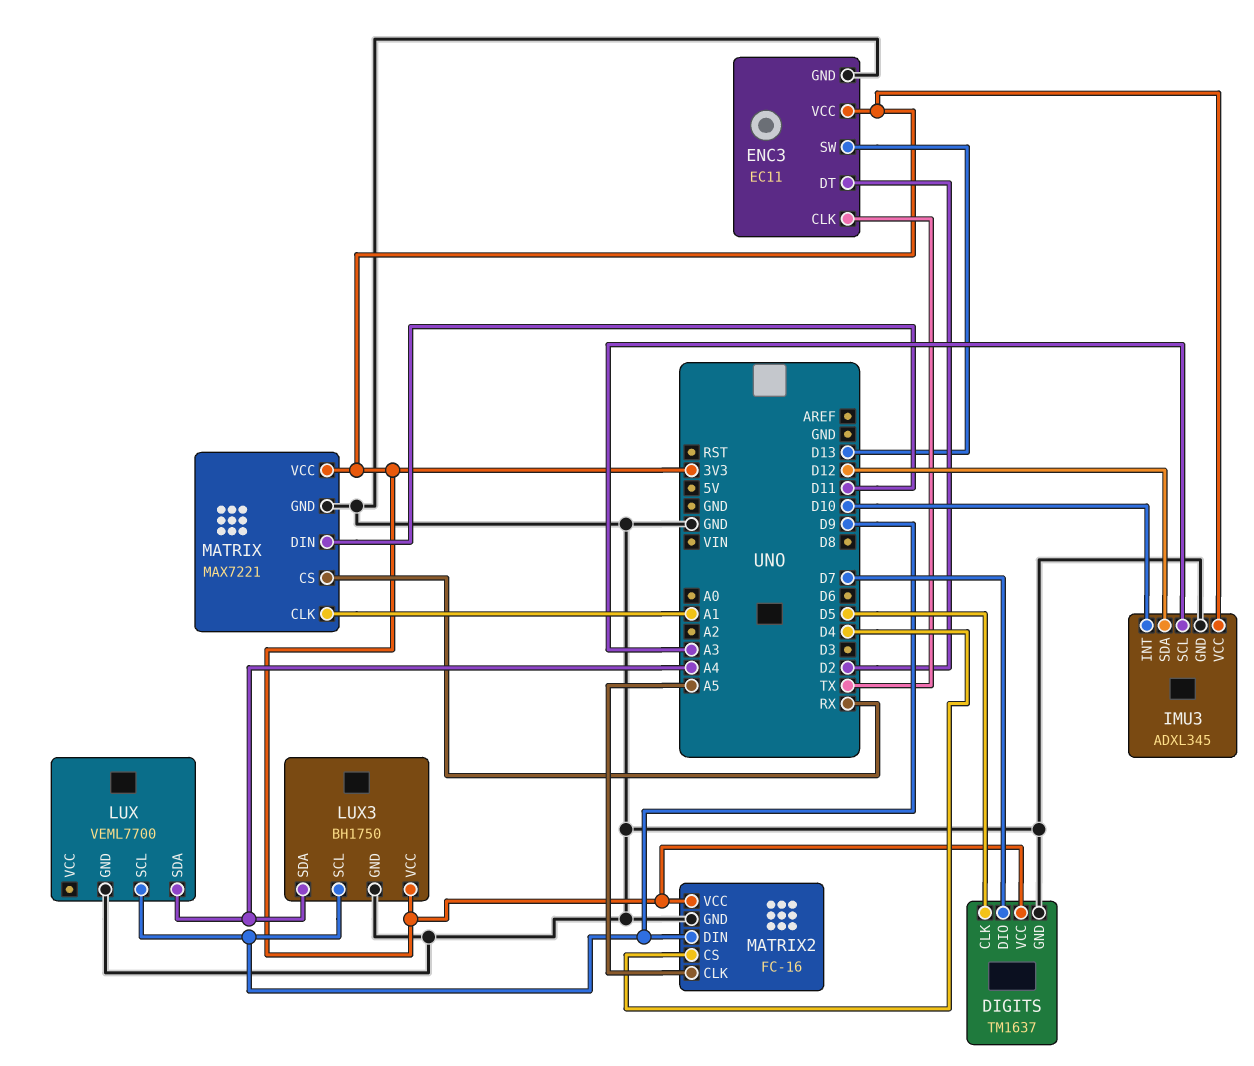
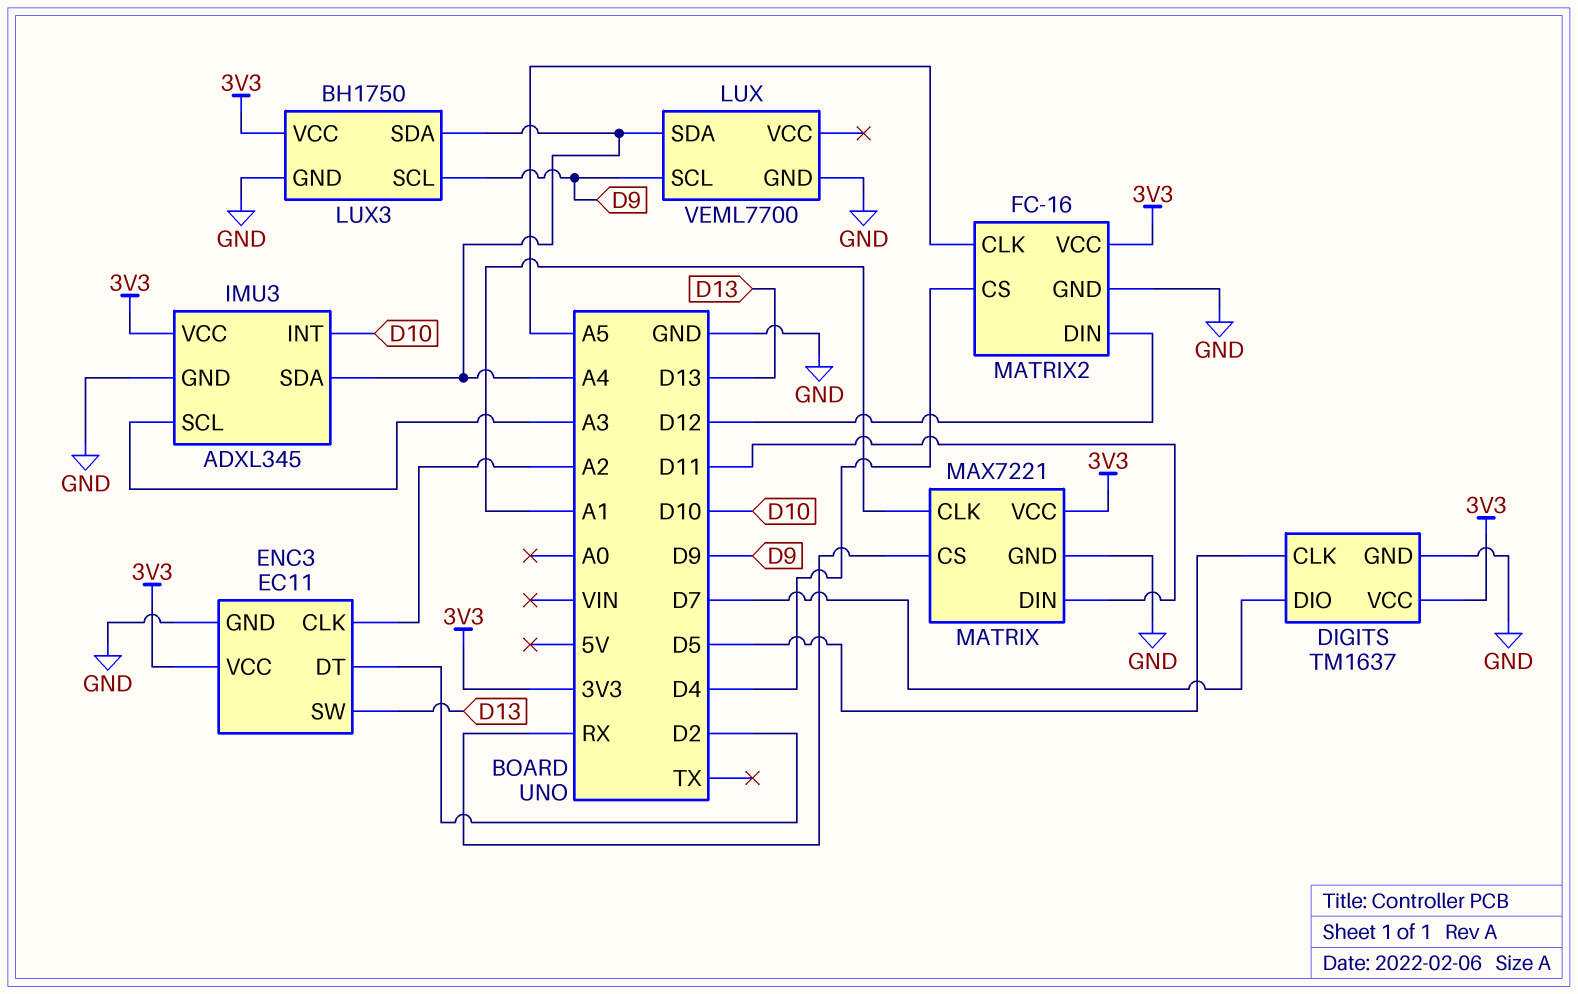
ENC3 pin CLK: TX -> A2
IMU3 pin SDA: D12 -> A4
MATRIX2 pin DIN: D9 -> D12

